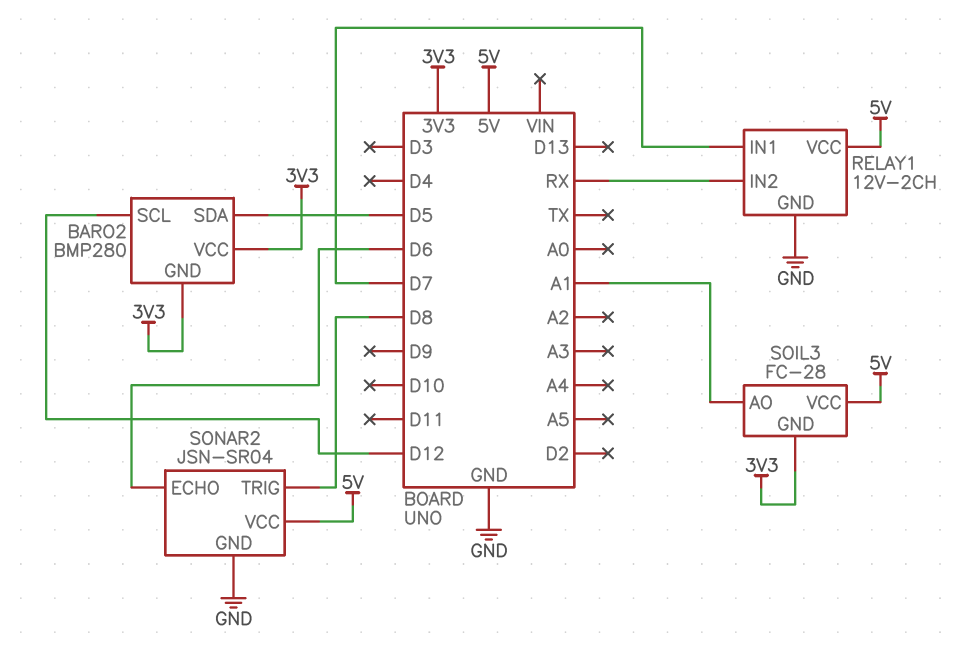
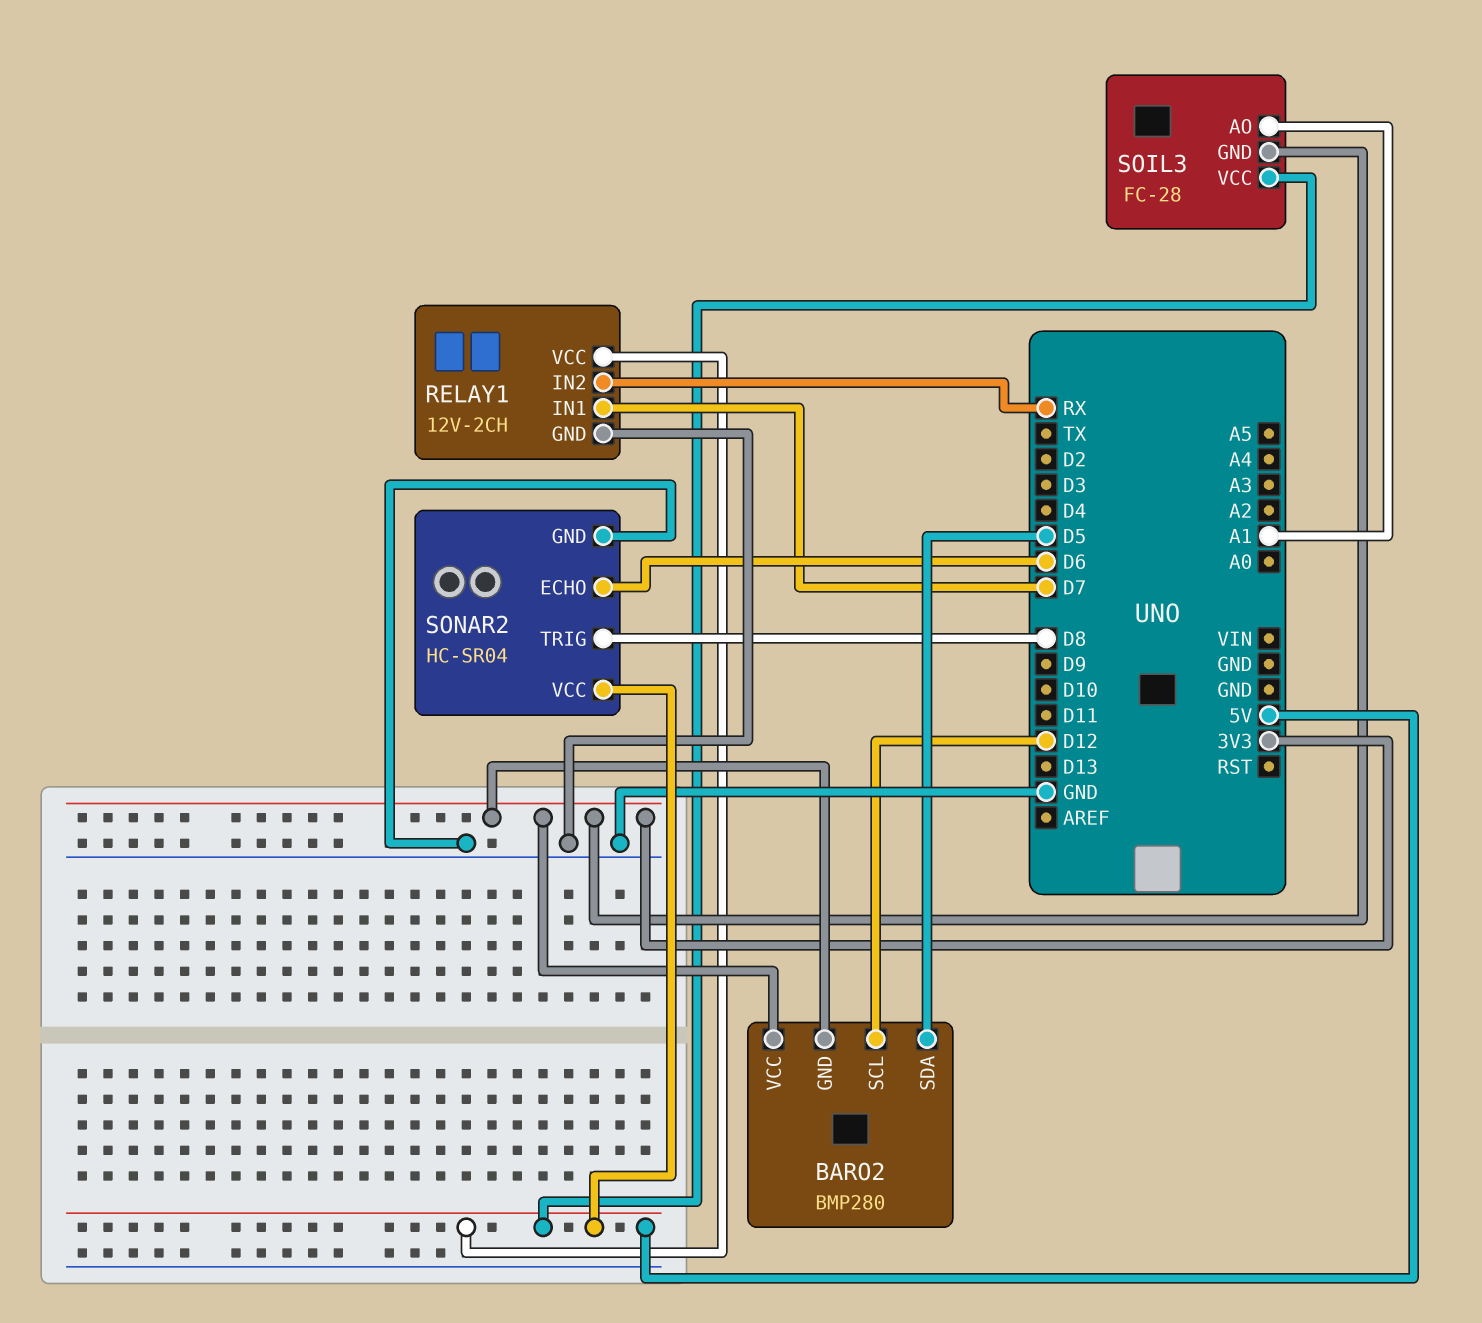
SONAR2: JSN-SR04 -> HC-SR04

